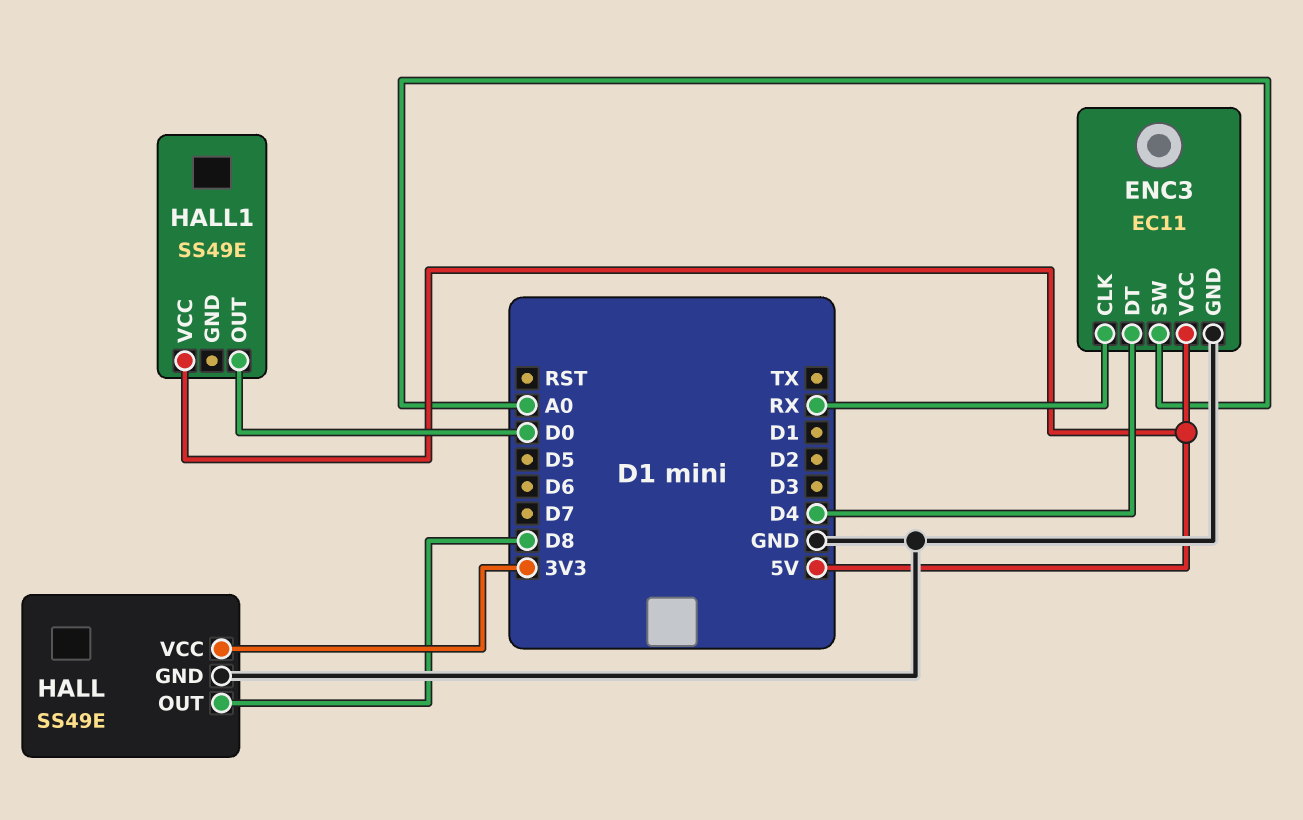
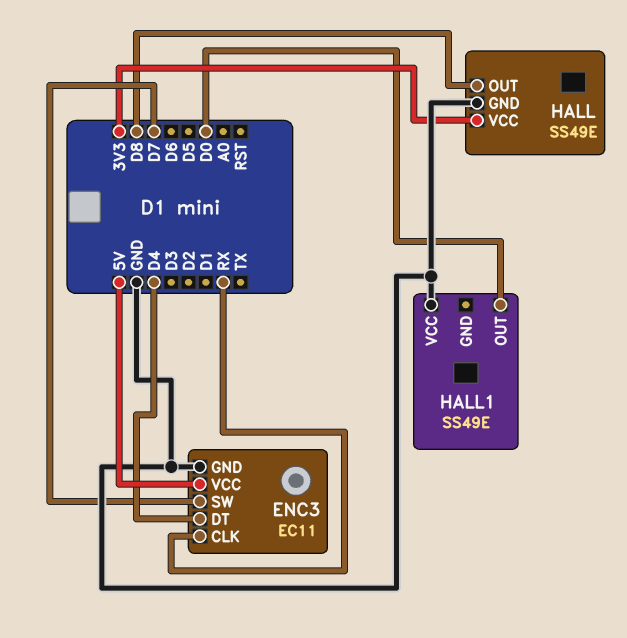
ENC3 pin SW: A0 -> D7
HALL1 pin VCC: 5V -> GND

